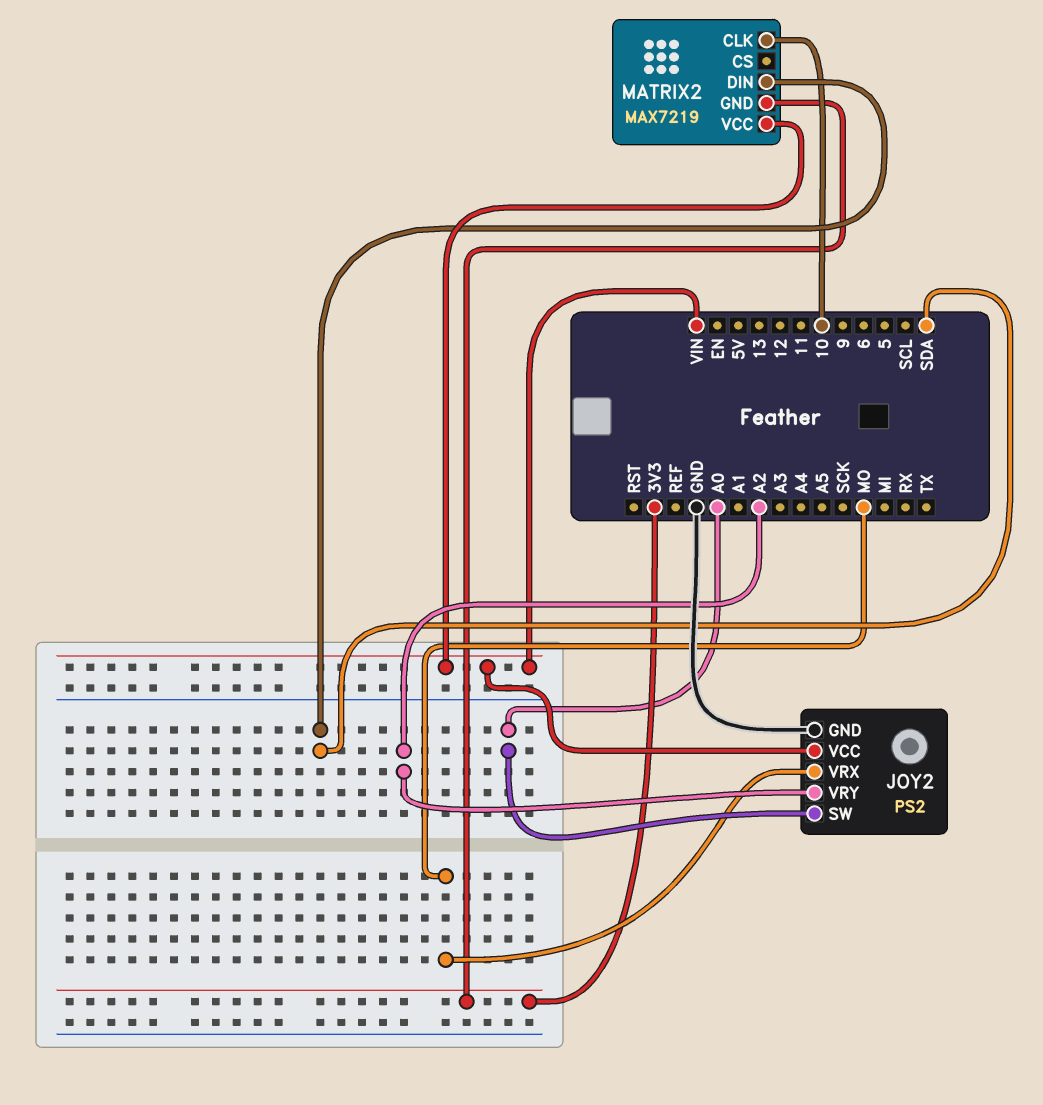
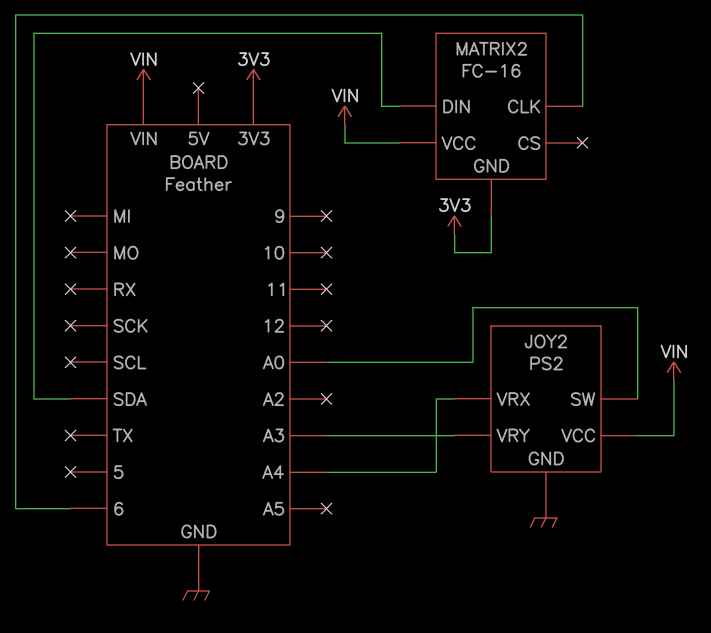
JOY2 pin VRX: MO -> A4
JOY2 pin VRY: A2 -> A3
MATRIX2: MAX7219 -> FC-16
MATRIX2 pin CLK: 10 -> 6

